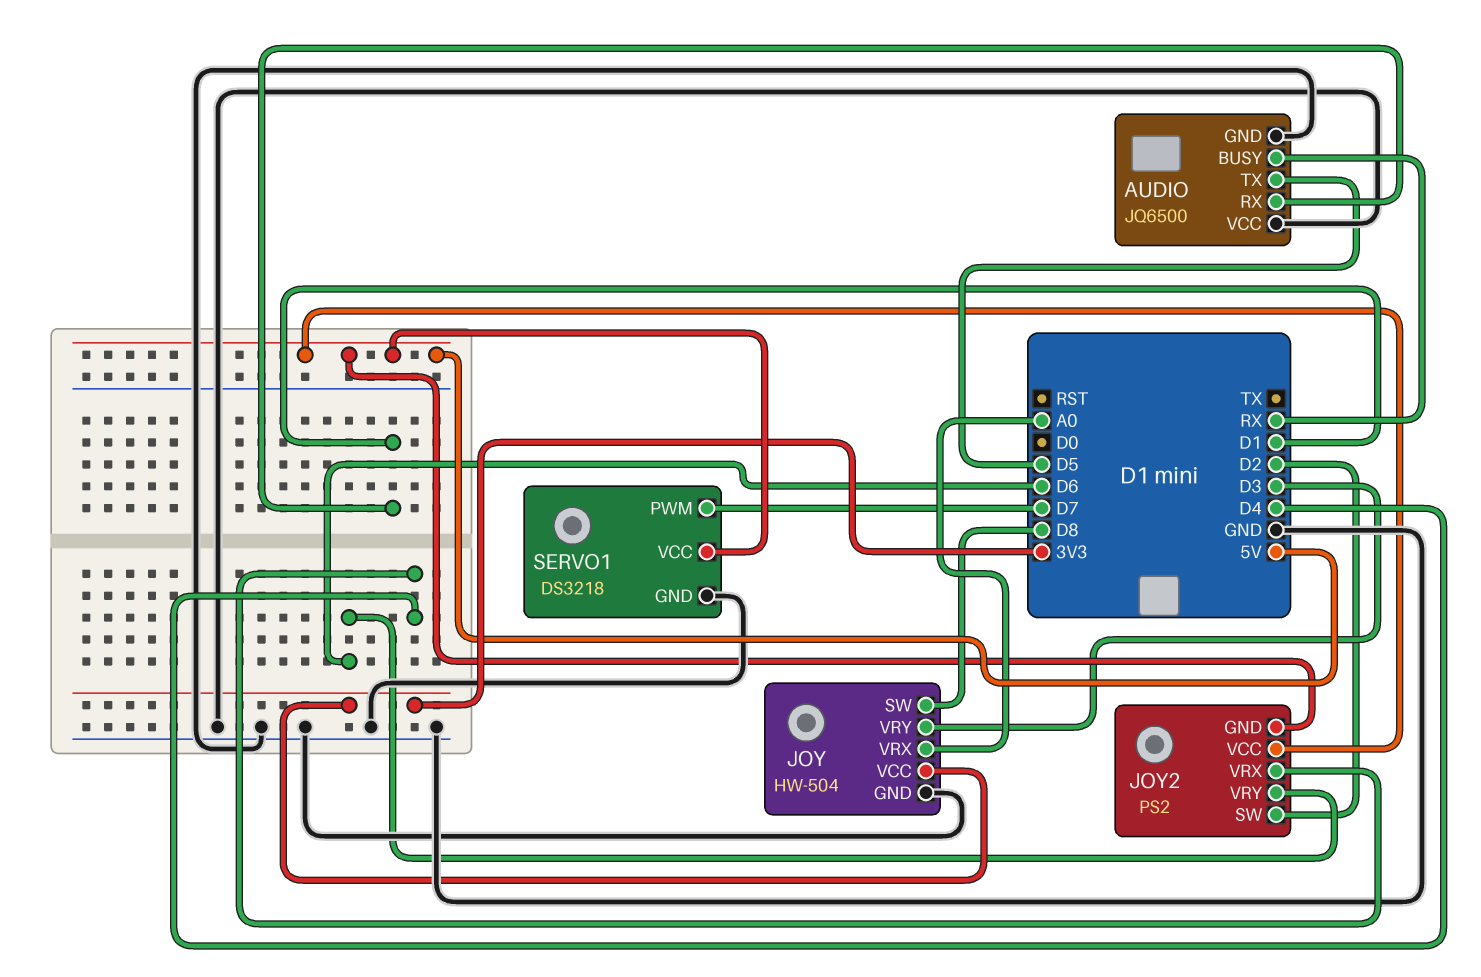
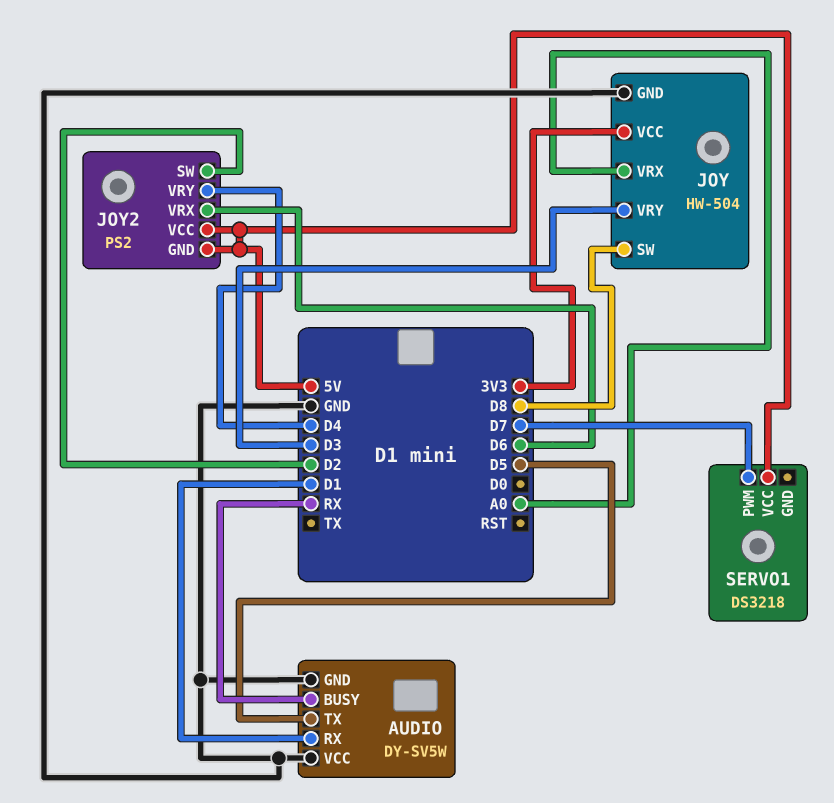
AUDIO: JQ6500 -> DY-SV5W
JOY2 pin VRX: D4 -> D6
JOY2 pin VRY: D6 -> D4
SERVO1 pin GND: GND -> none

